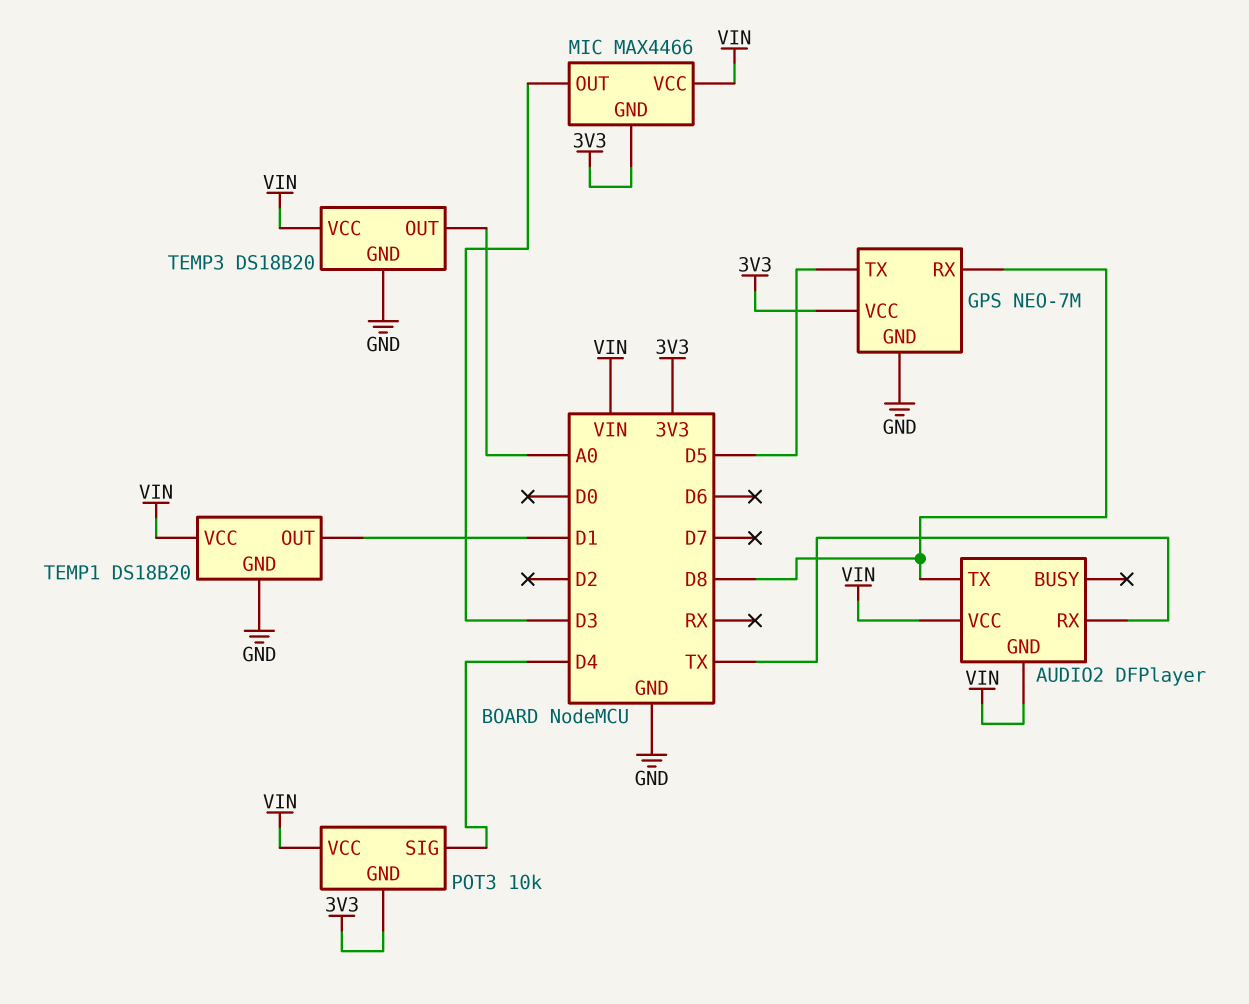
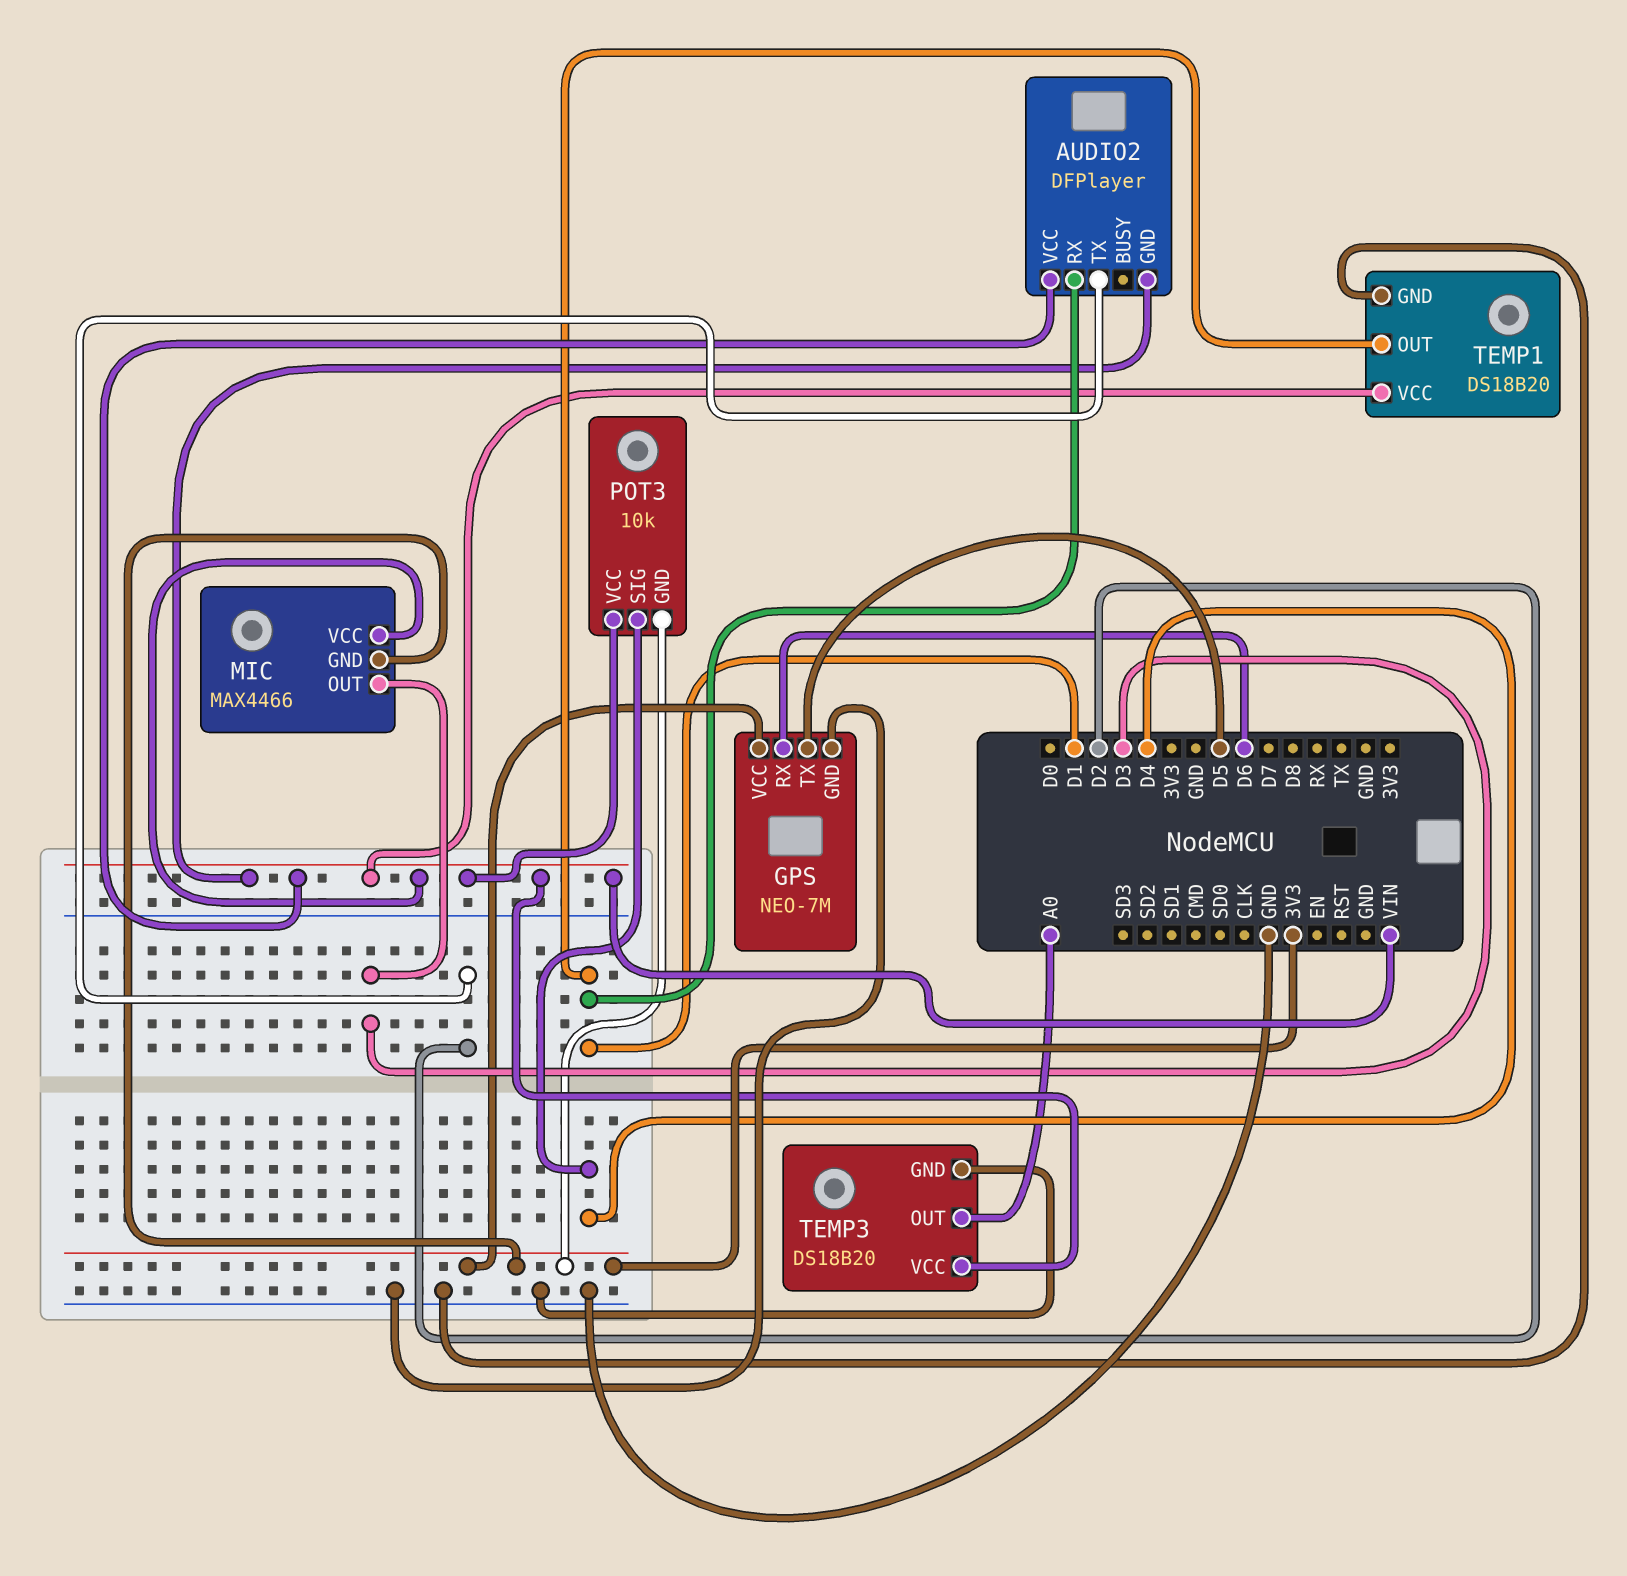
AUDIO2 pin RX: TX -> D1
AUDIO2 pin TX: D8 -> D2
GPS pin RX: D8 -> D6

